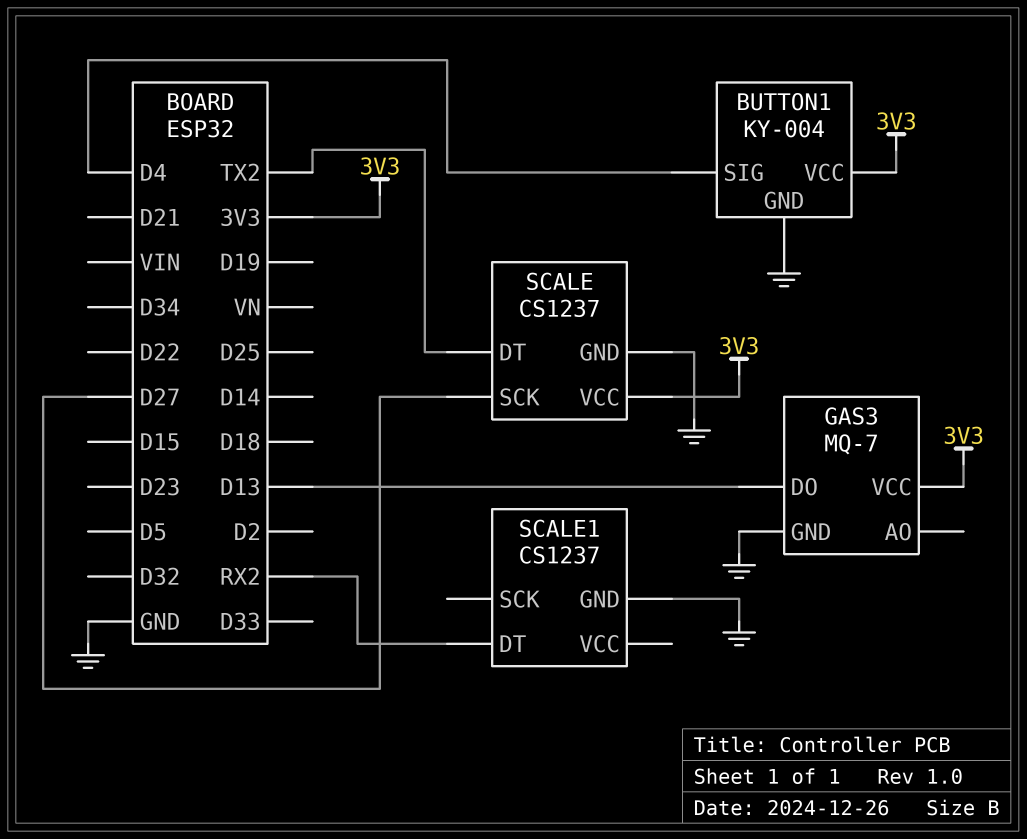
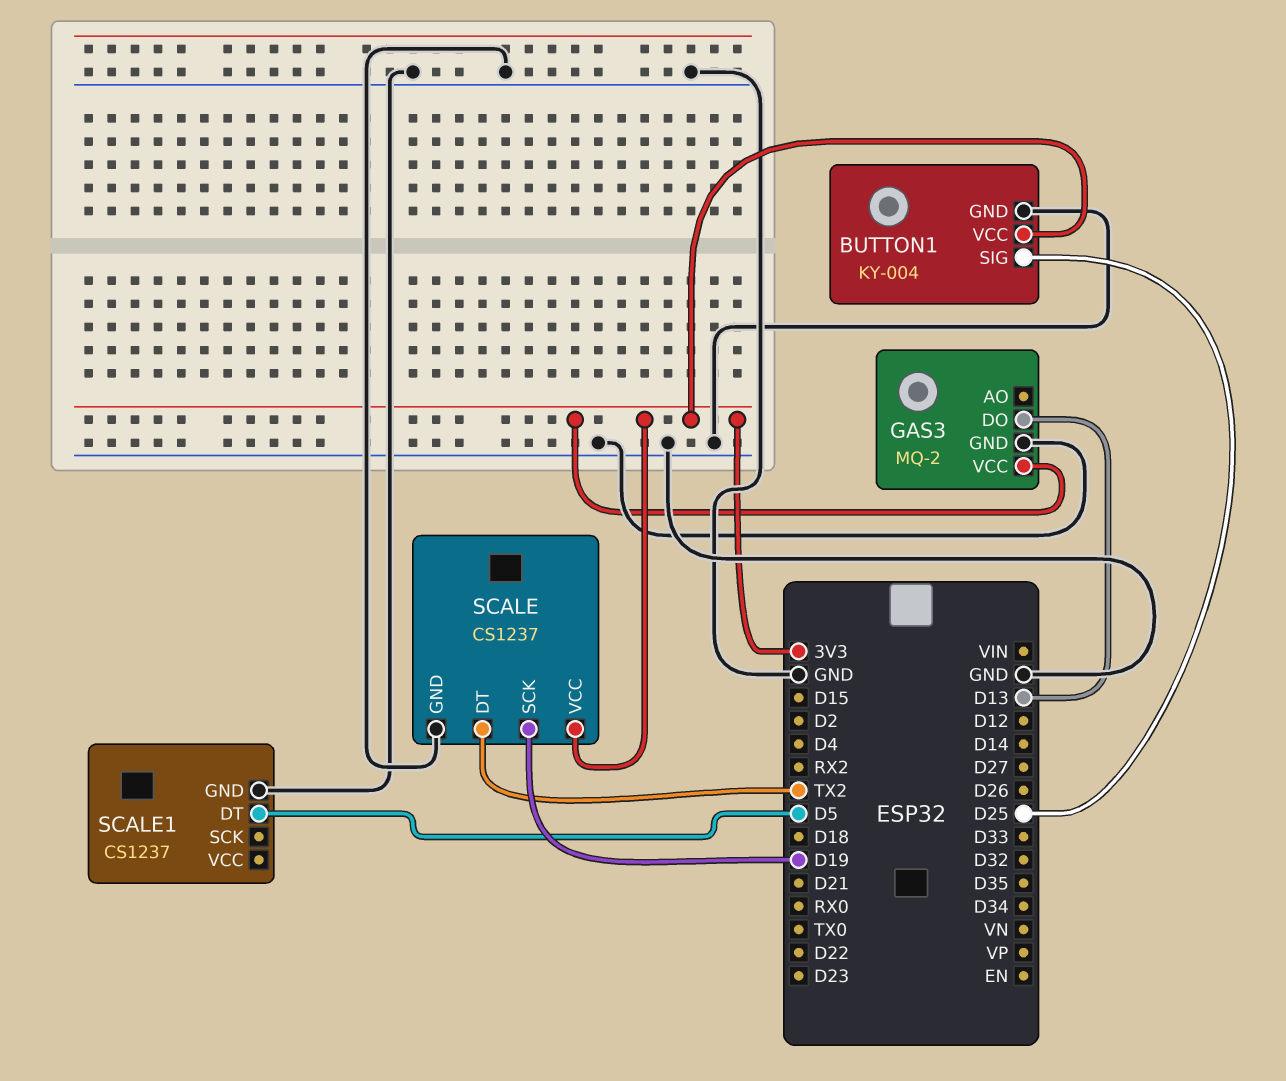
BUTTON1 pin SIG: D4 -> D25
GAS3: MQ-7 -> MQ-2
SCALE pin SCK: D27 -> D19
SCALE1 pin DT: RX2 -> D5

